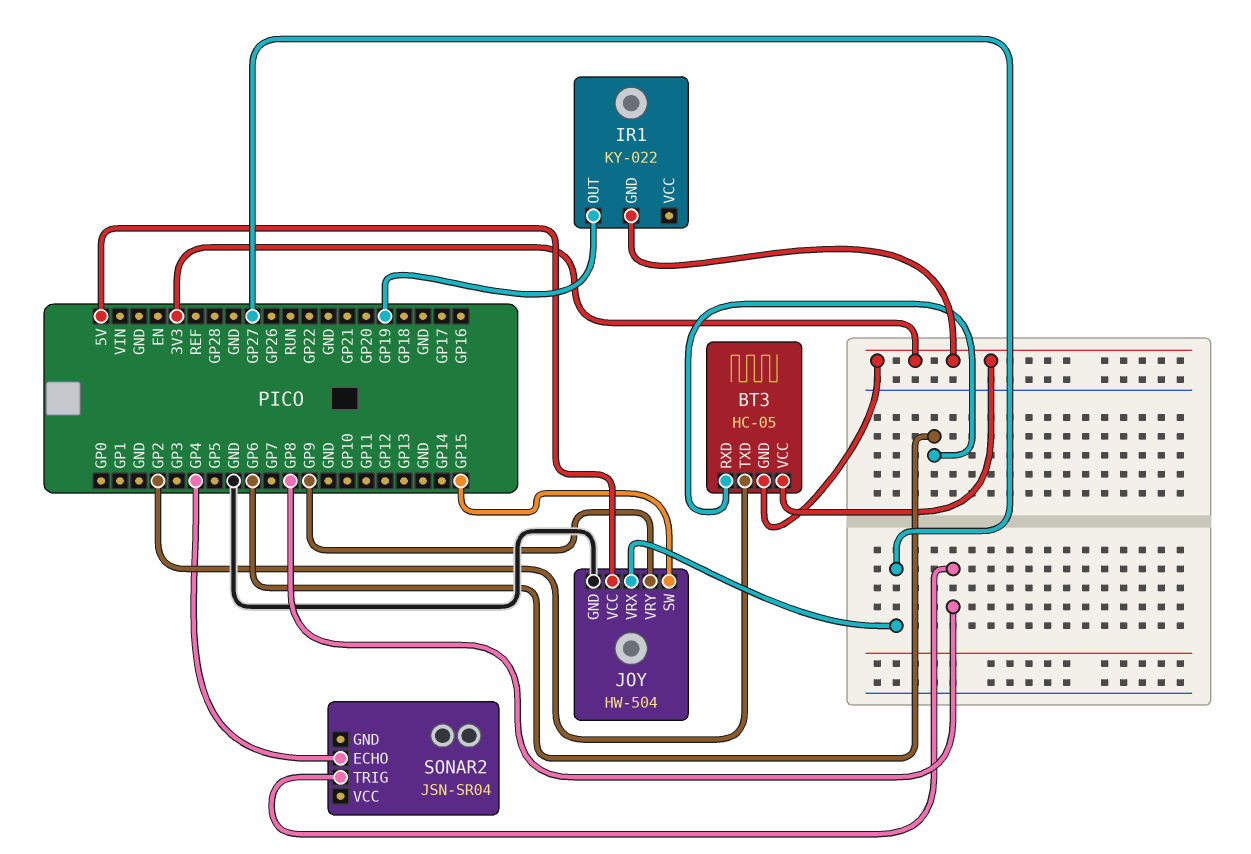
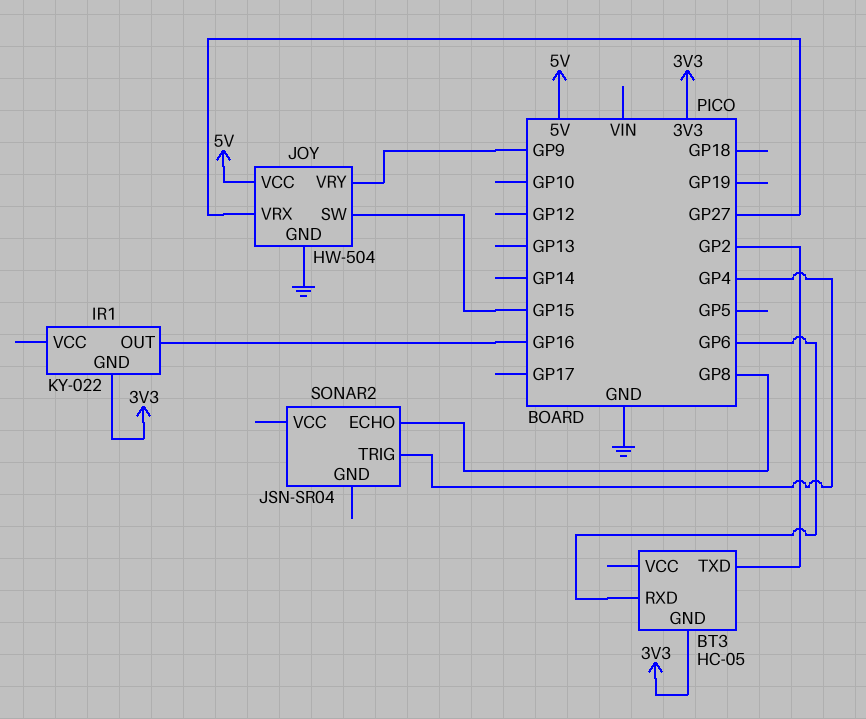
BT3 pin VCC: 3V3 -> none
IR1 pin OUT: GP19 -> GP16
SONAR2 pin ECHO: GP4 -> GP8
SONAR2 pin TRIG: GP8 -> GP4

